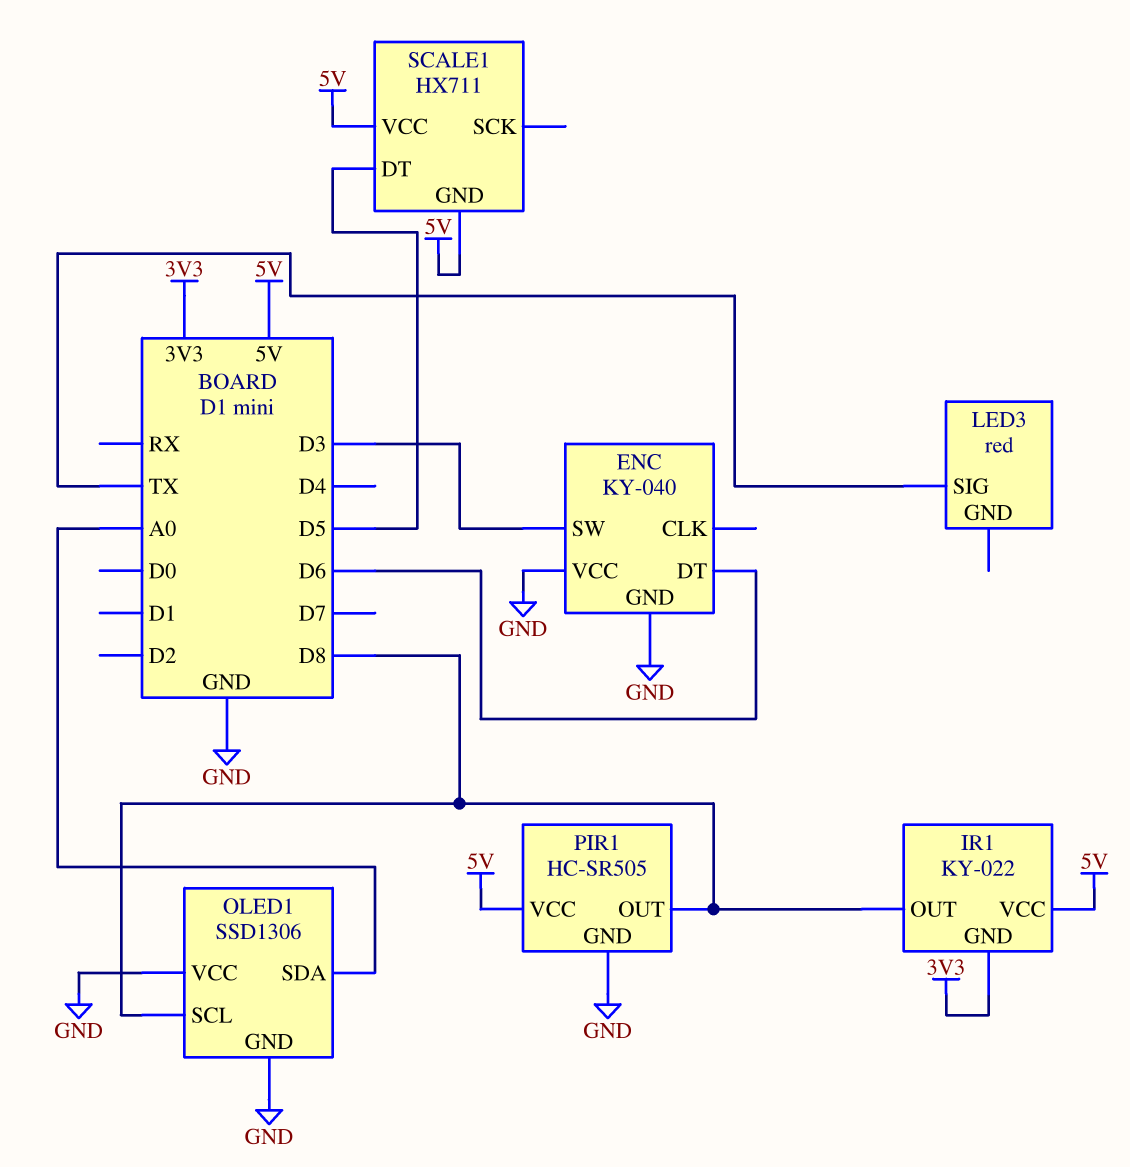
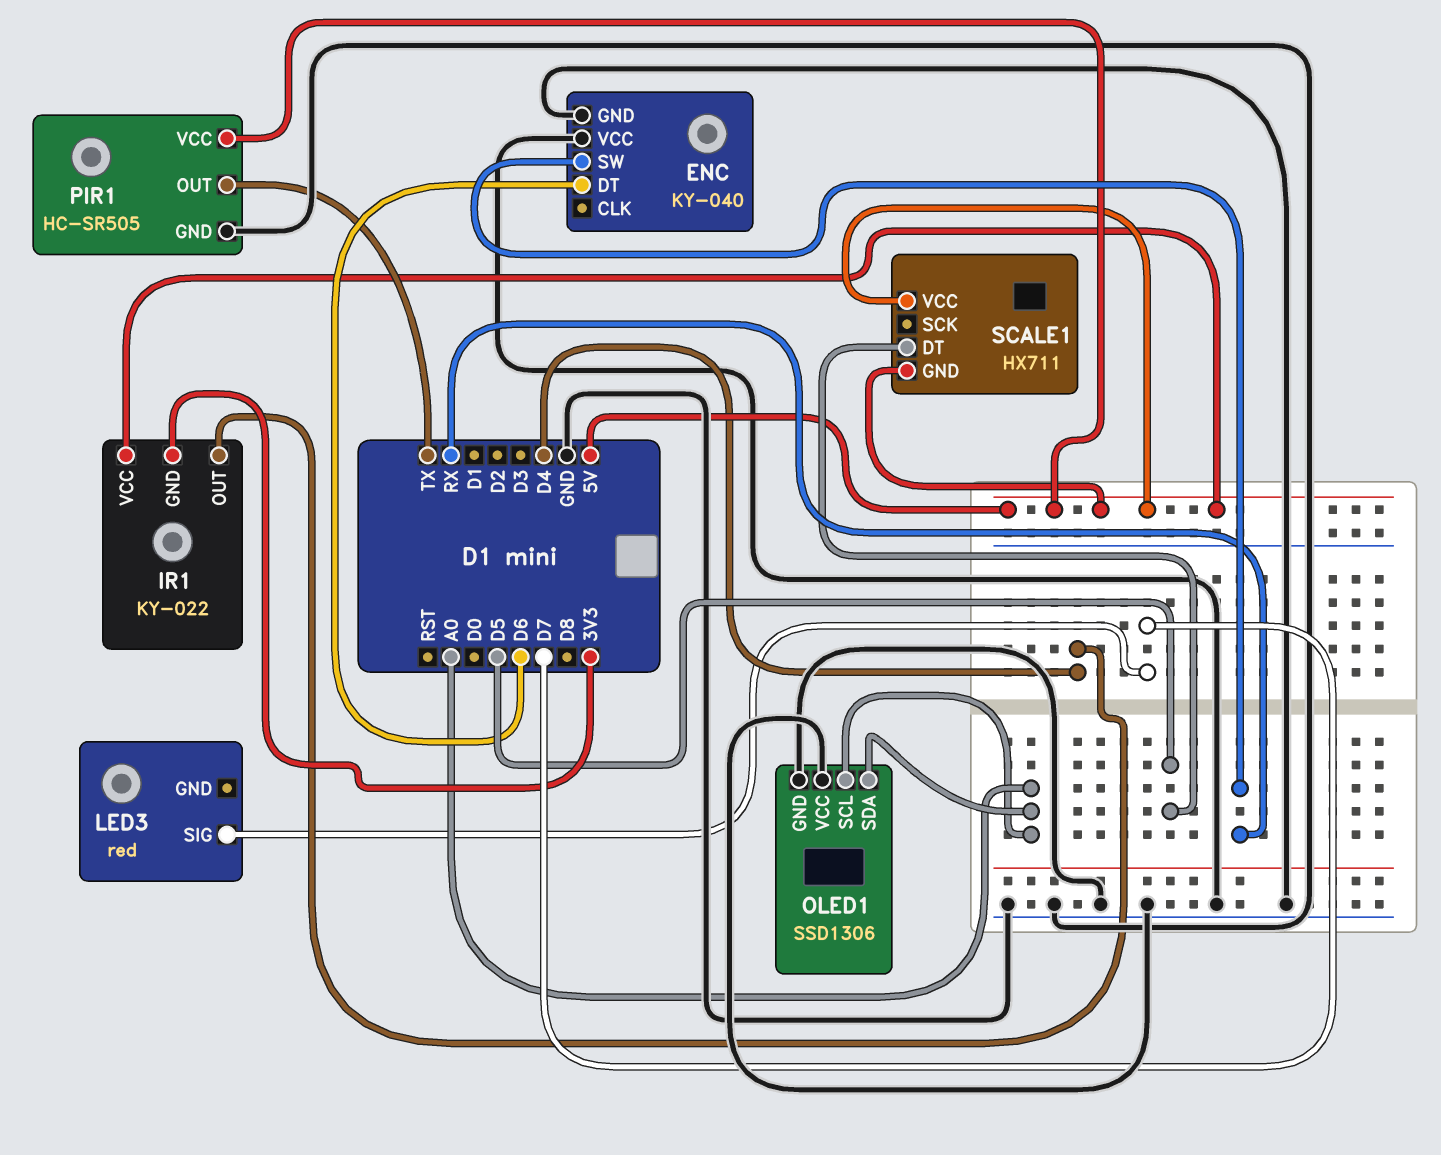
ENC pin SW: D3 -> RX
IR1 pin OUT: D8 -> D4
LED3 pin SIG: TX -> D7
OLED1 pin SCL: D8 -> A0
PIR1 pin OUT: D8 -> TX

